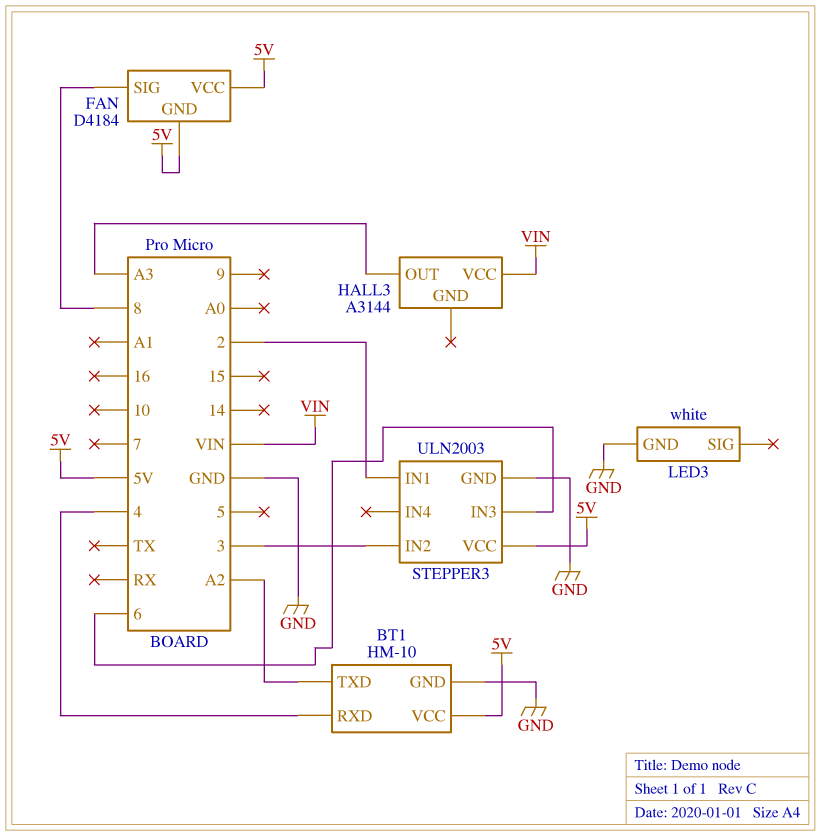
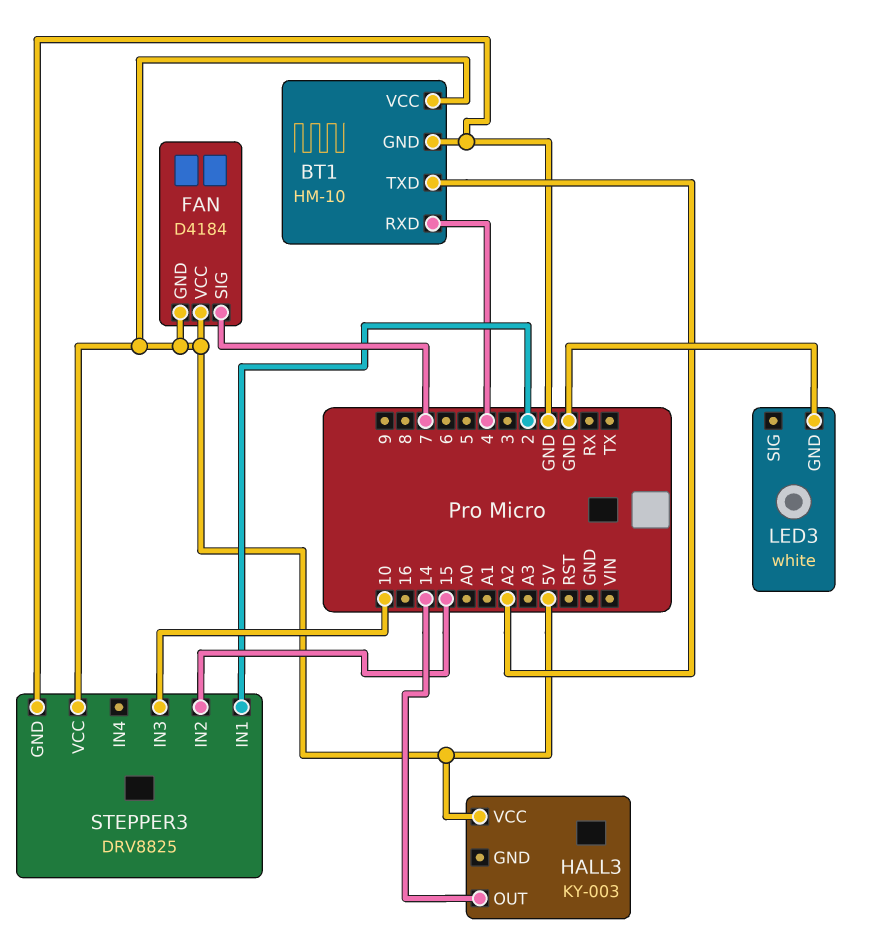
FAN pin SIG: 8 -> 7
HALL3: A3144 -> KY-003
HALL3 pin OUT: A3 -> 14
HALL3 pin VCC: VIN -> 5V
STEPPER3: ULN2003 -> DRV8825
STEPPER3 pin IN2: 3 -> 15
STEPPER3 pin IN3: 6 -> 10

